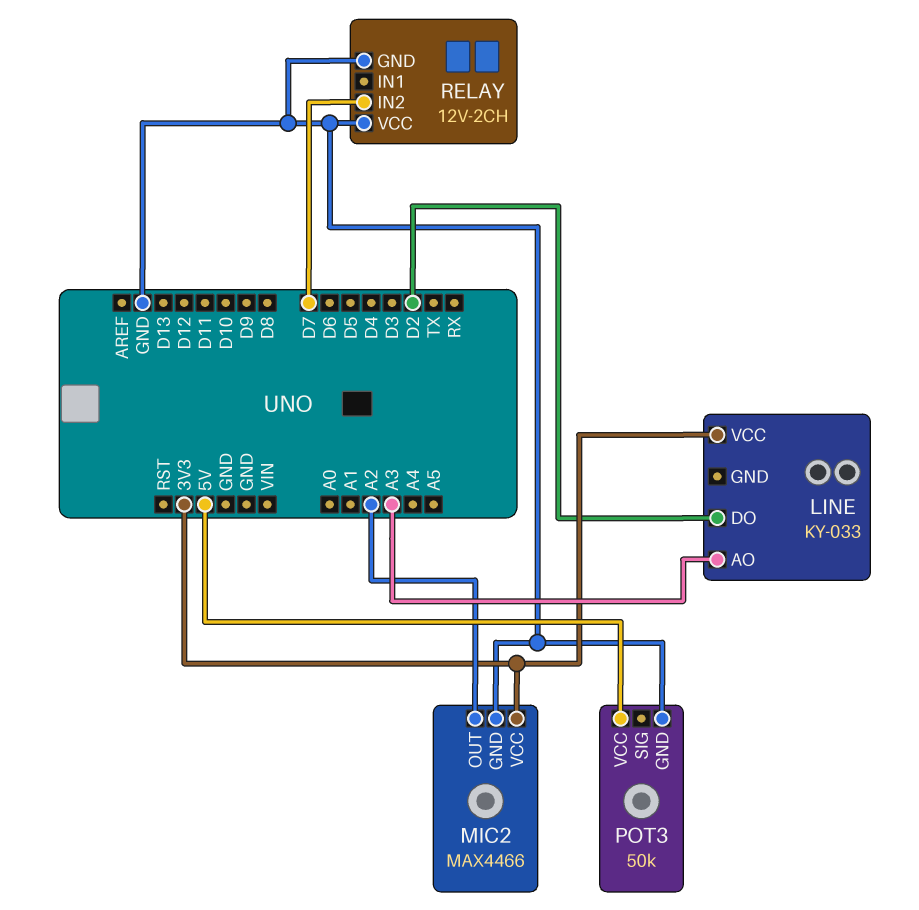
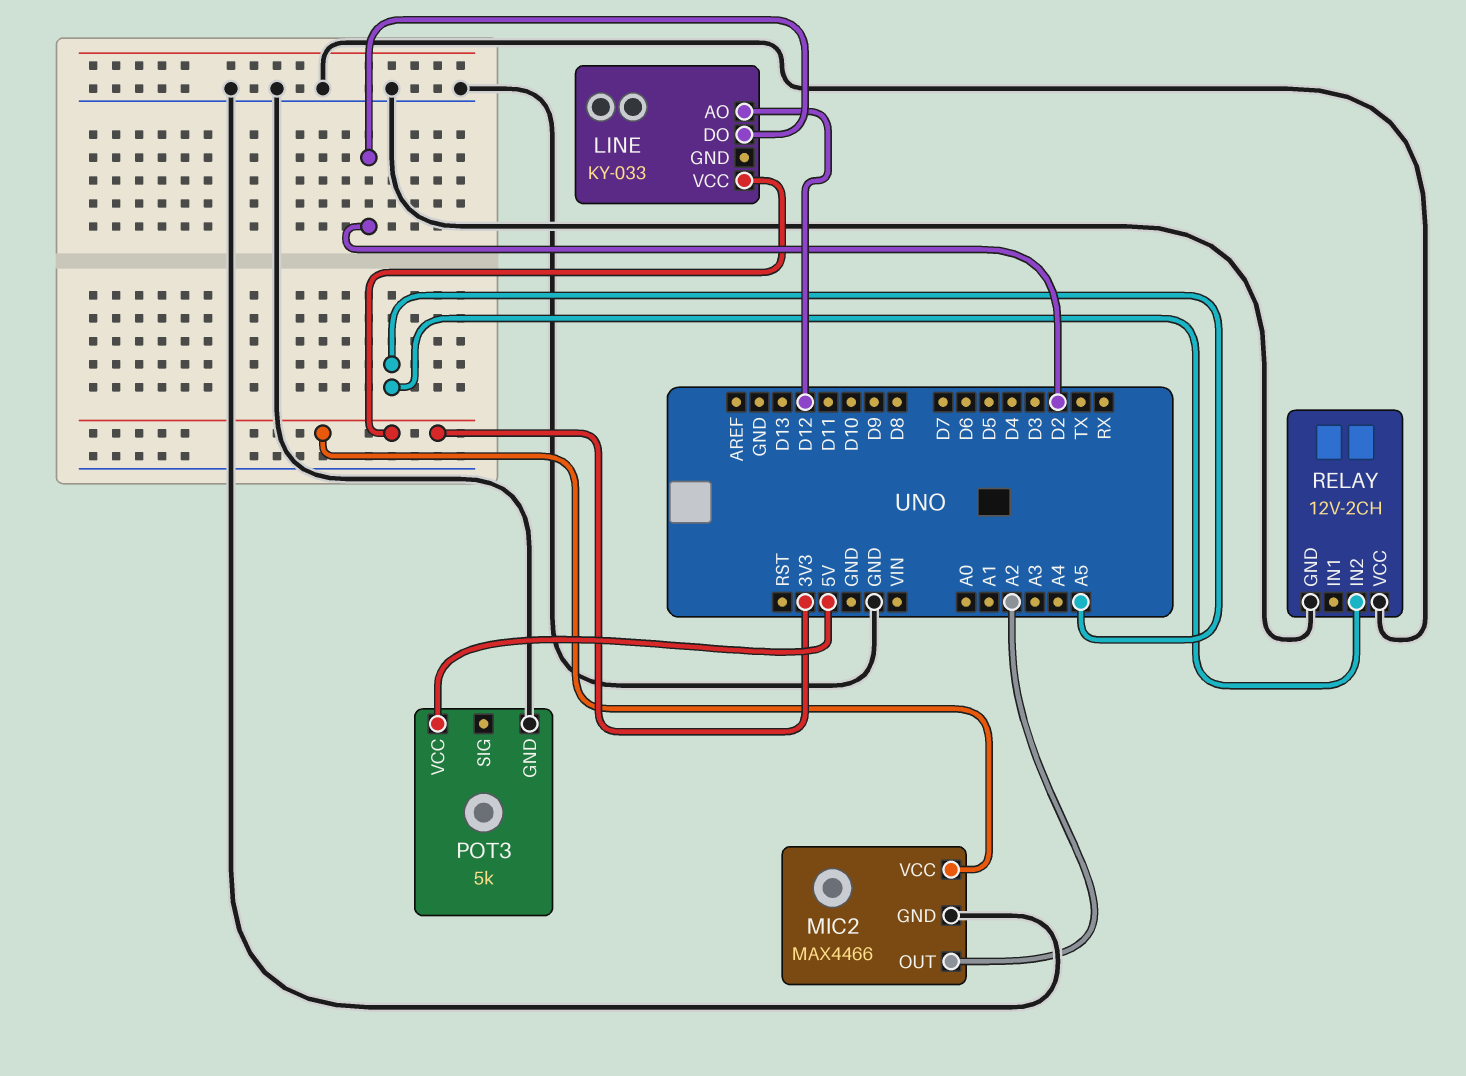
LINE pin AO: A3 -> D12
POT3: 50k -> 5k
RELAY pin IN2: D7 -> A5

